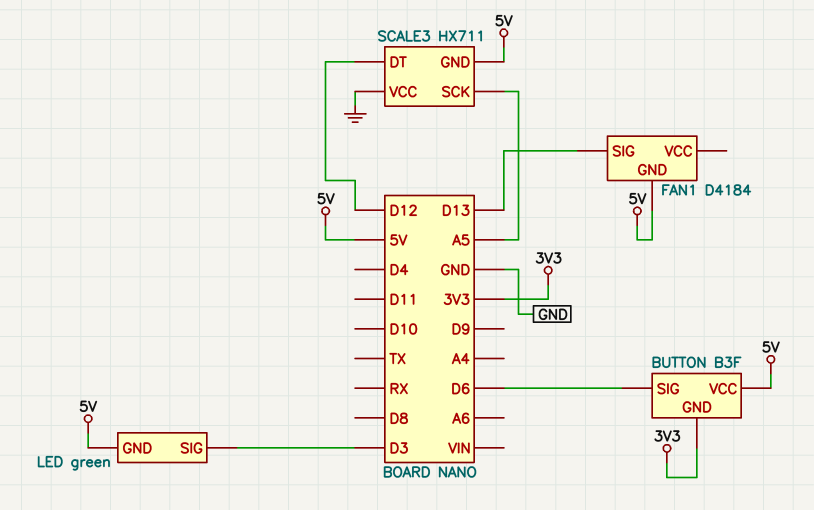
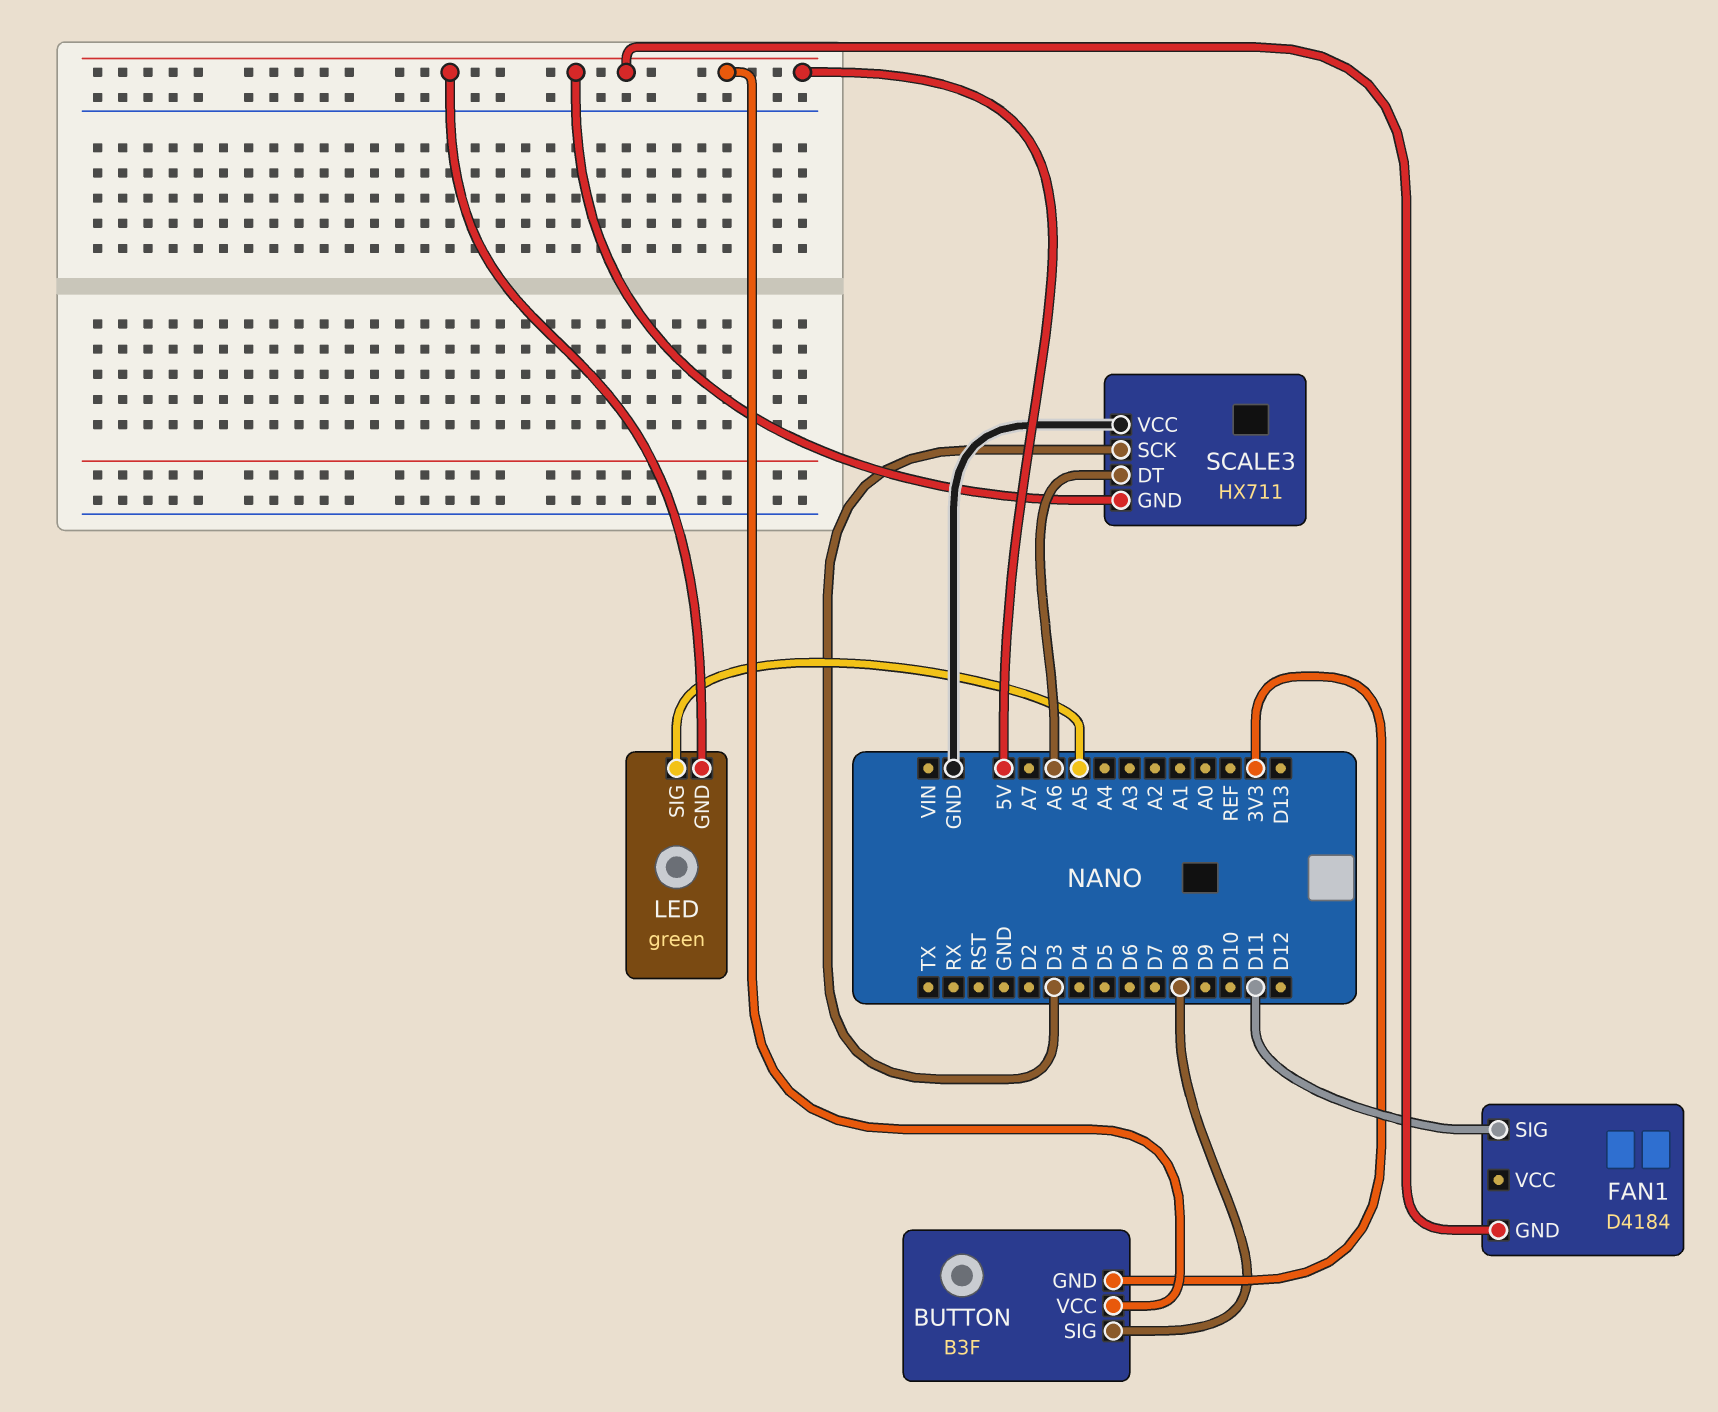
BUTTON pin SIG: D6 -> D8
FAN1 pin SIG: D13 -> D11
LED pin SIG: D3 -> A5
SCALE3 pin DT: D12 -> A6
SCALE3 pin SCK: A5 -> D3

